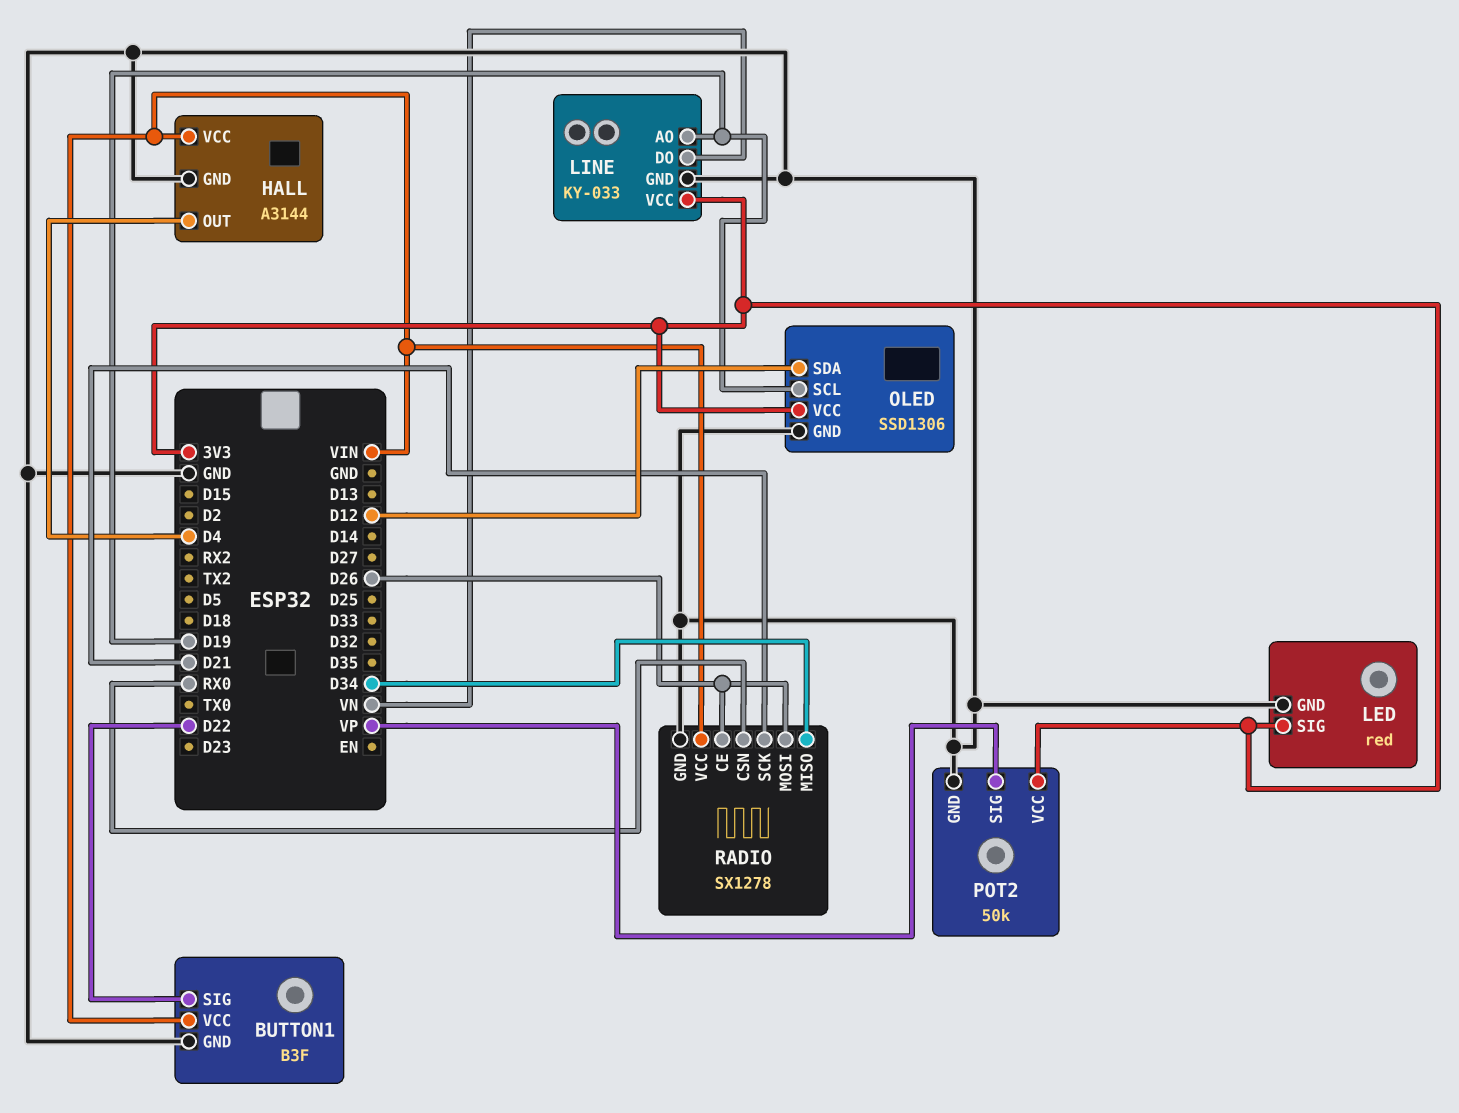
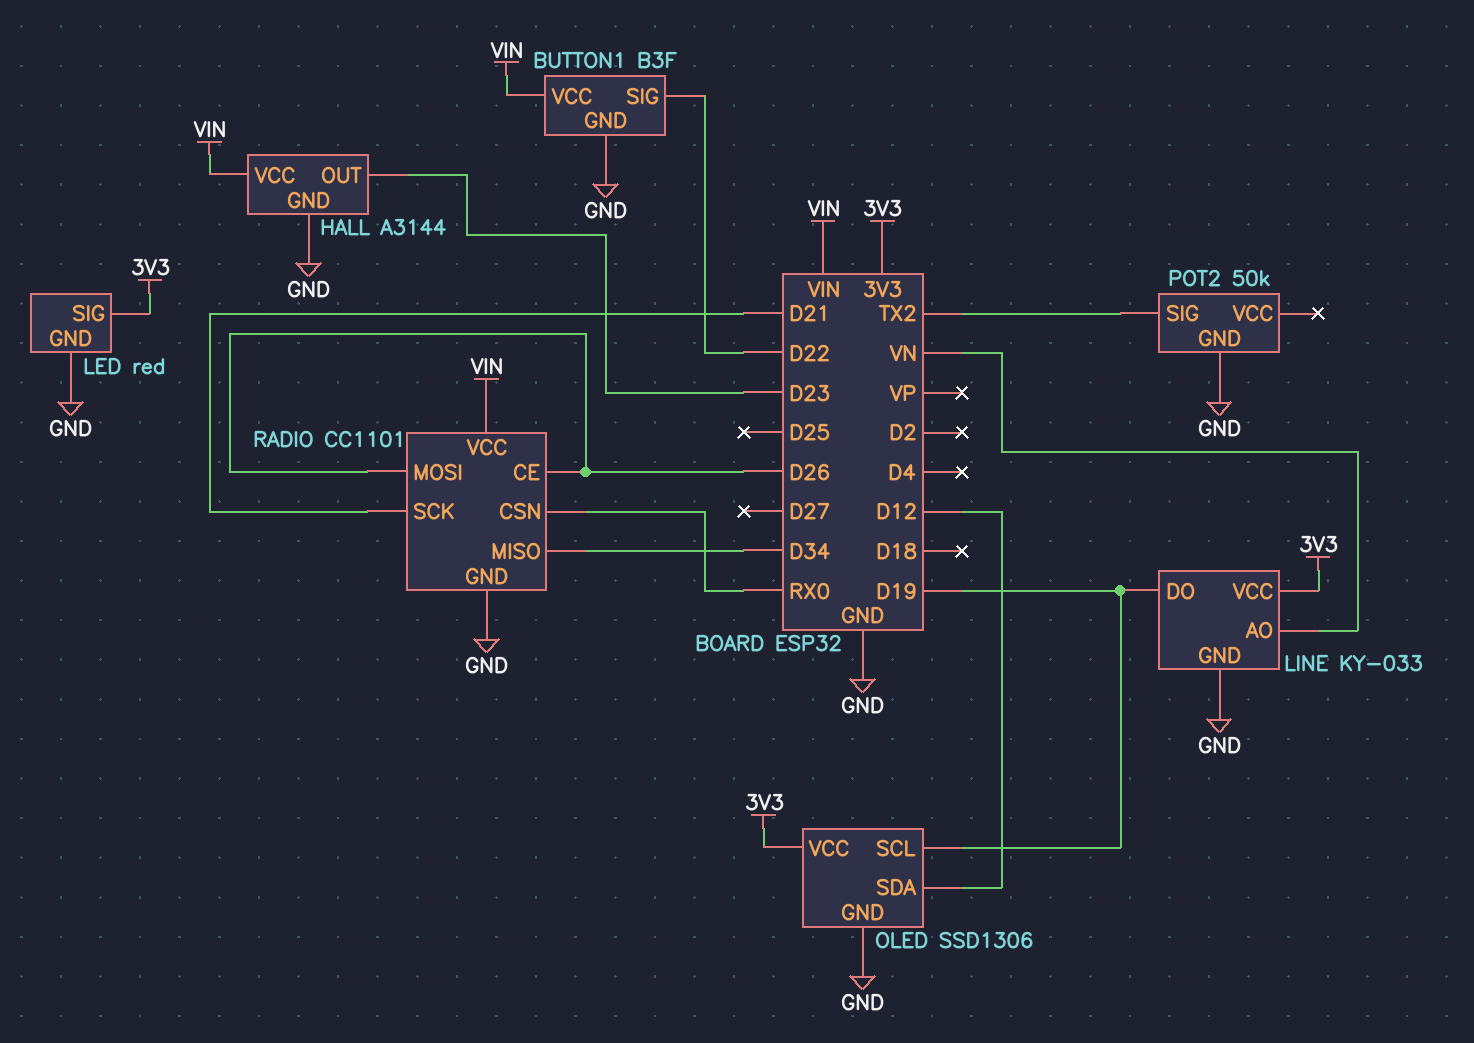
HALL pin OUT: D4 -> D23
LINE pin AO: D19 -> VN
LINE pin DO: VN -> D19
POT2 pin SIG: VP -> TX2
POT2 pin VCC: 3V3 -> none
RADIO: SX1278 -> CC1101

